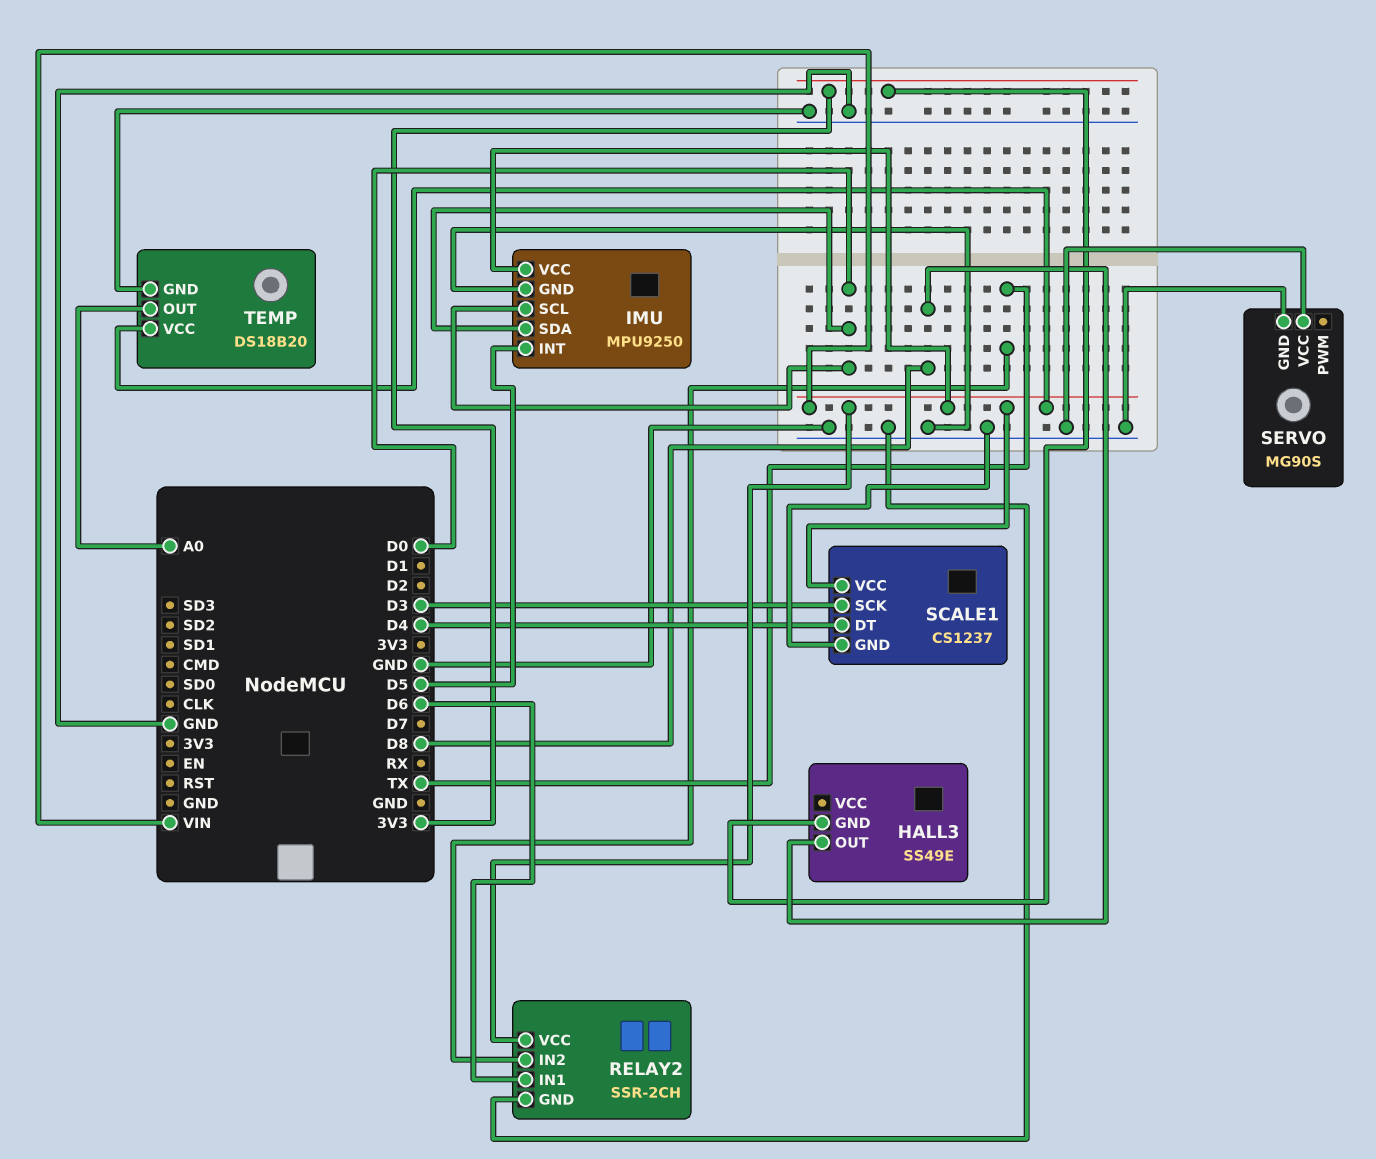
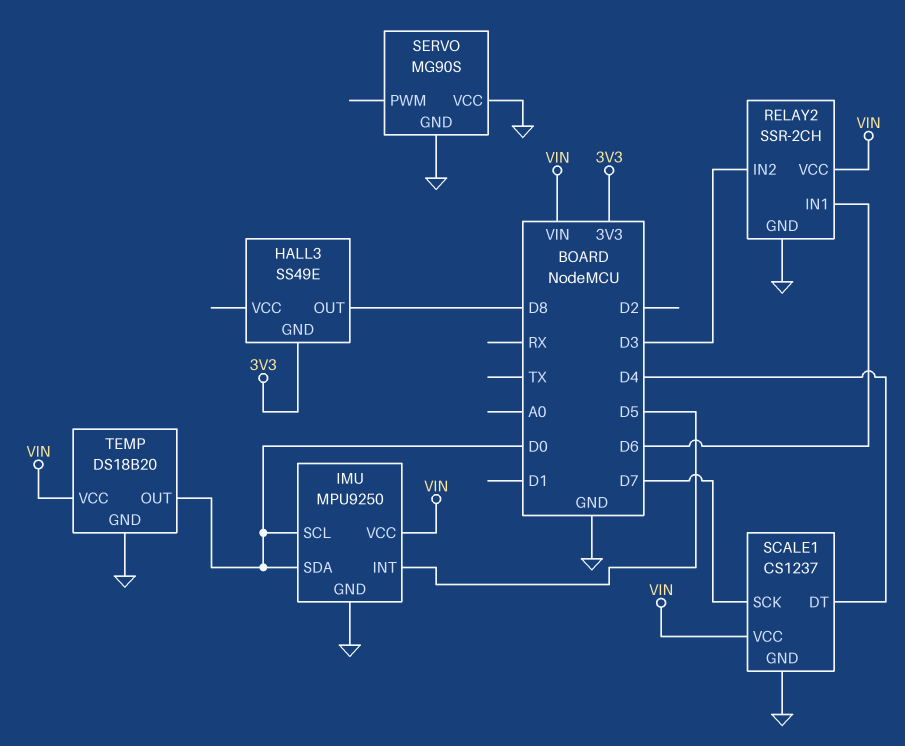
RELAY2 pin IN2: TX -> D3
SCALE1 pin SCK: D3 -> D7
TEMP pin OUT: A0 -> D0

